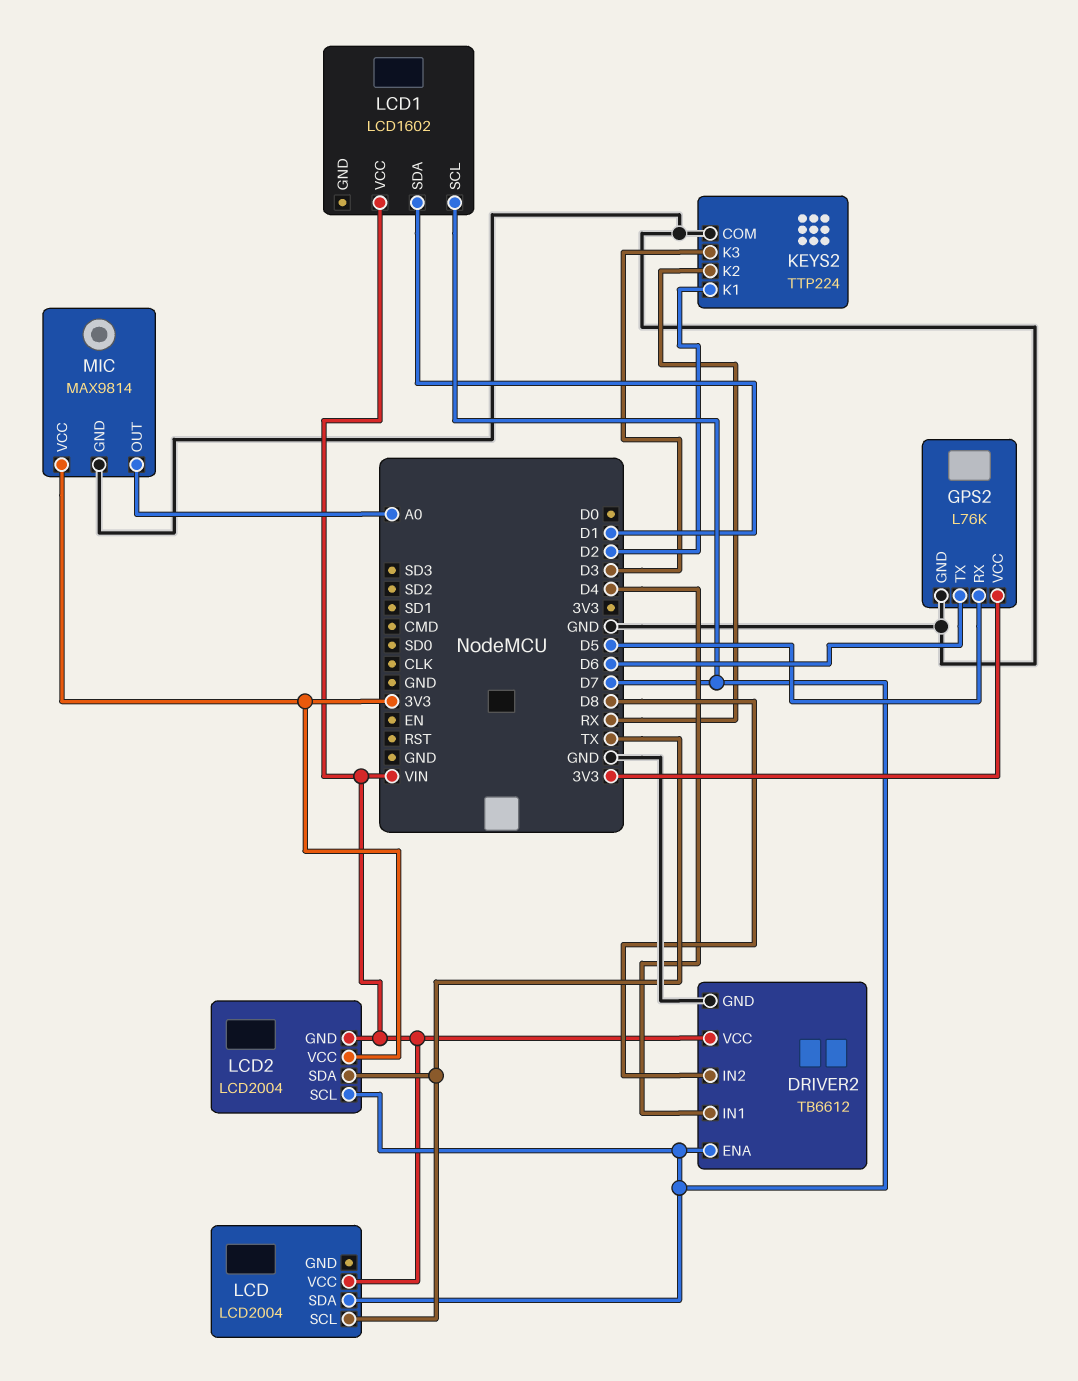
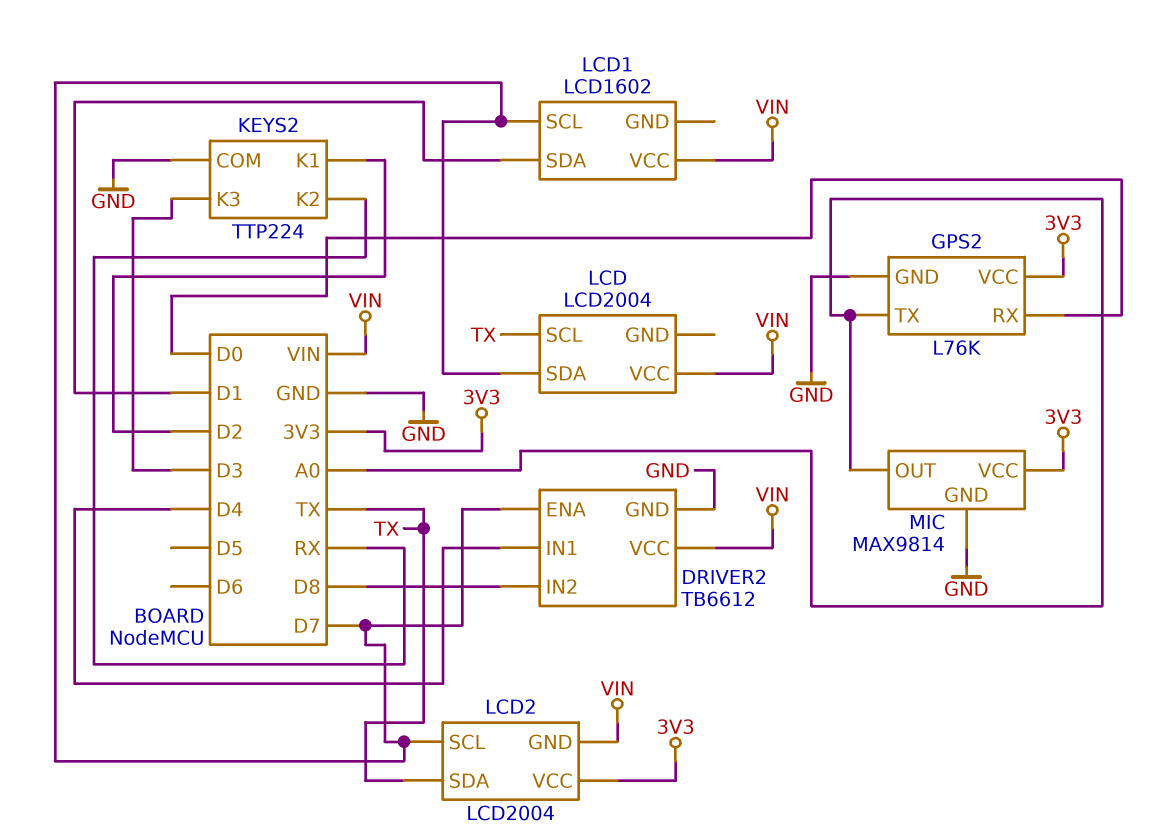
GPS2 pin RX: D5 -> D0
GPS2 pin TX: D6 -> A0

